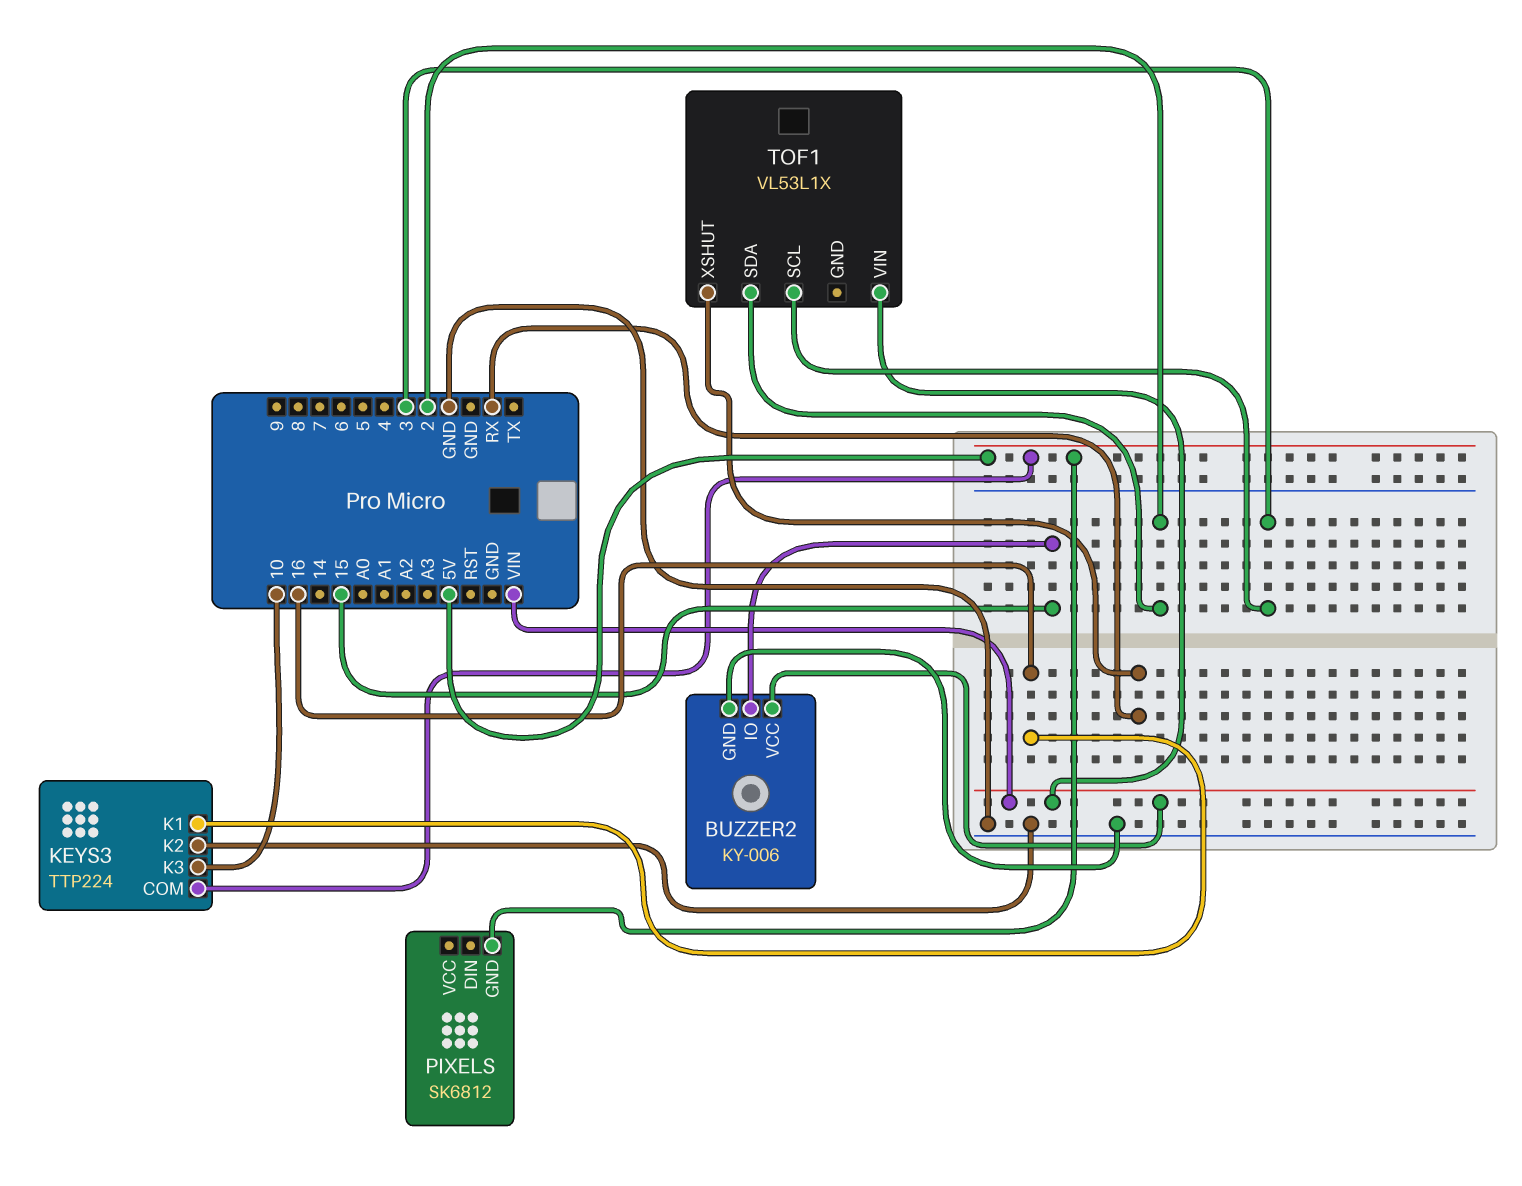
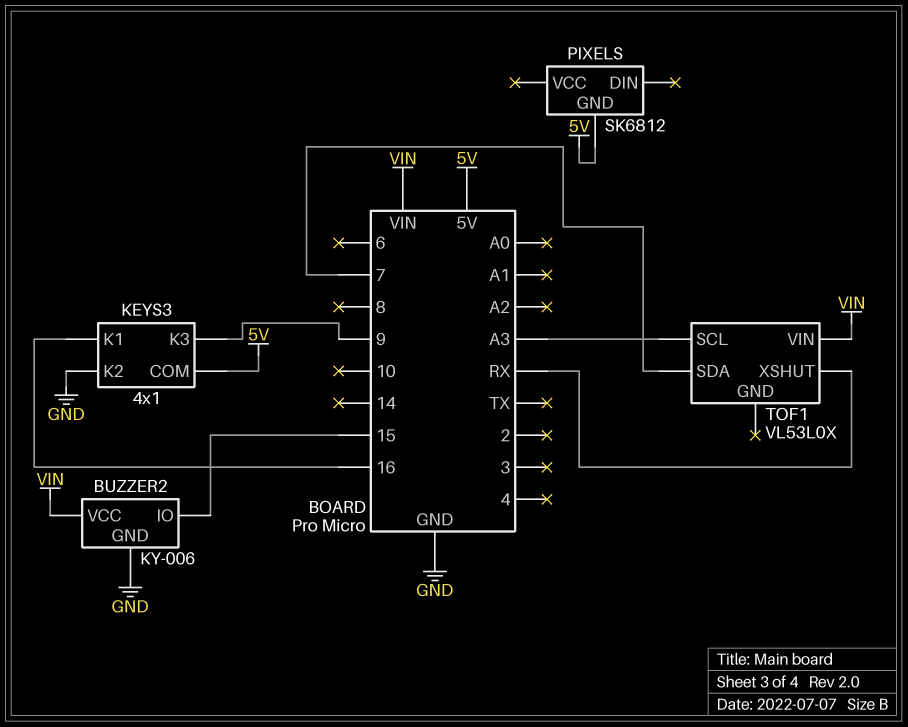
KEYS3: TTP224 -> 4x1
KEYS3 pin K3: 10 -> 9
TOF1: VL53L1X -> VL53L0X
TOF1 pin SCL: 3 -> A3
TOF1 pin SDA: 2 -> 7

